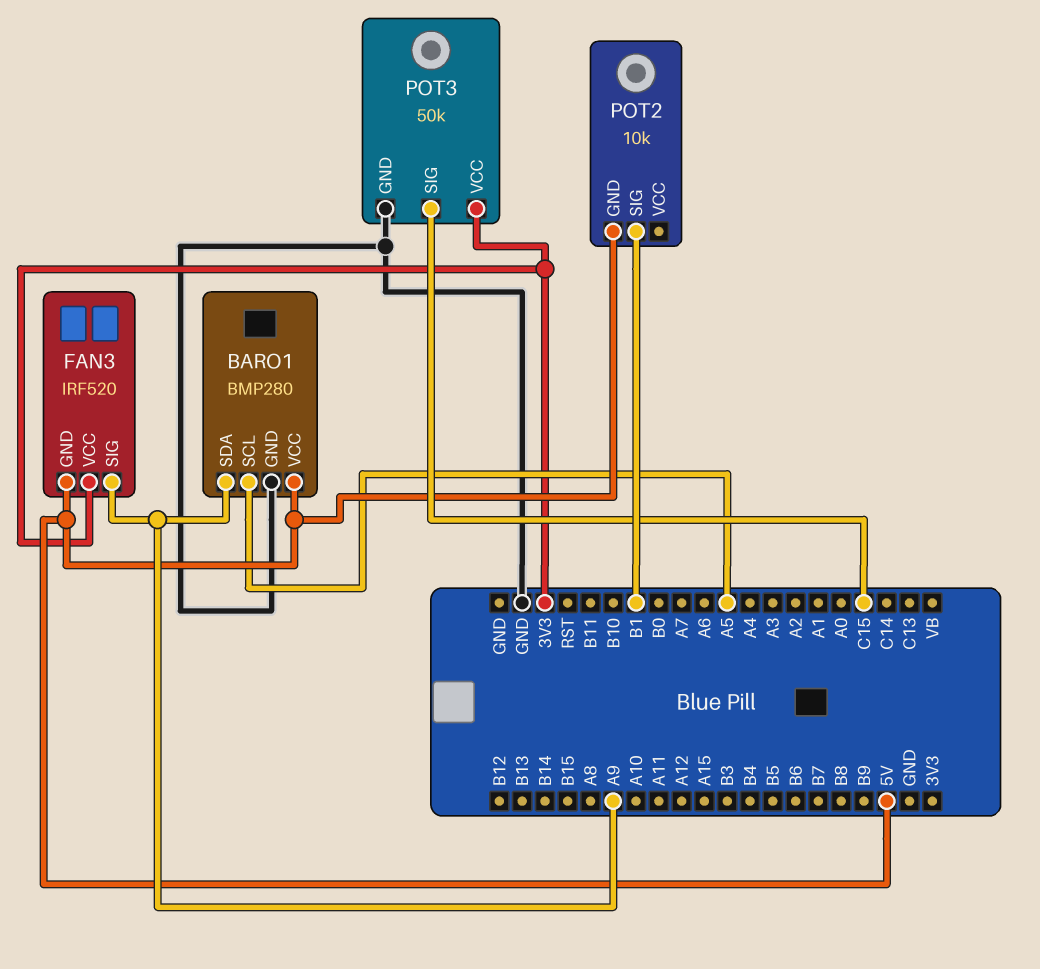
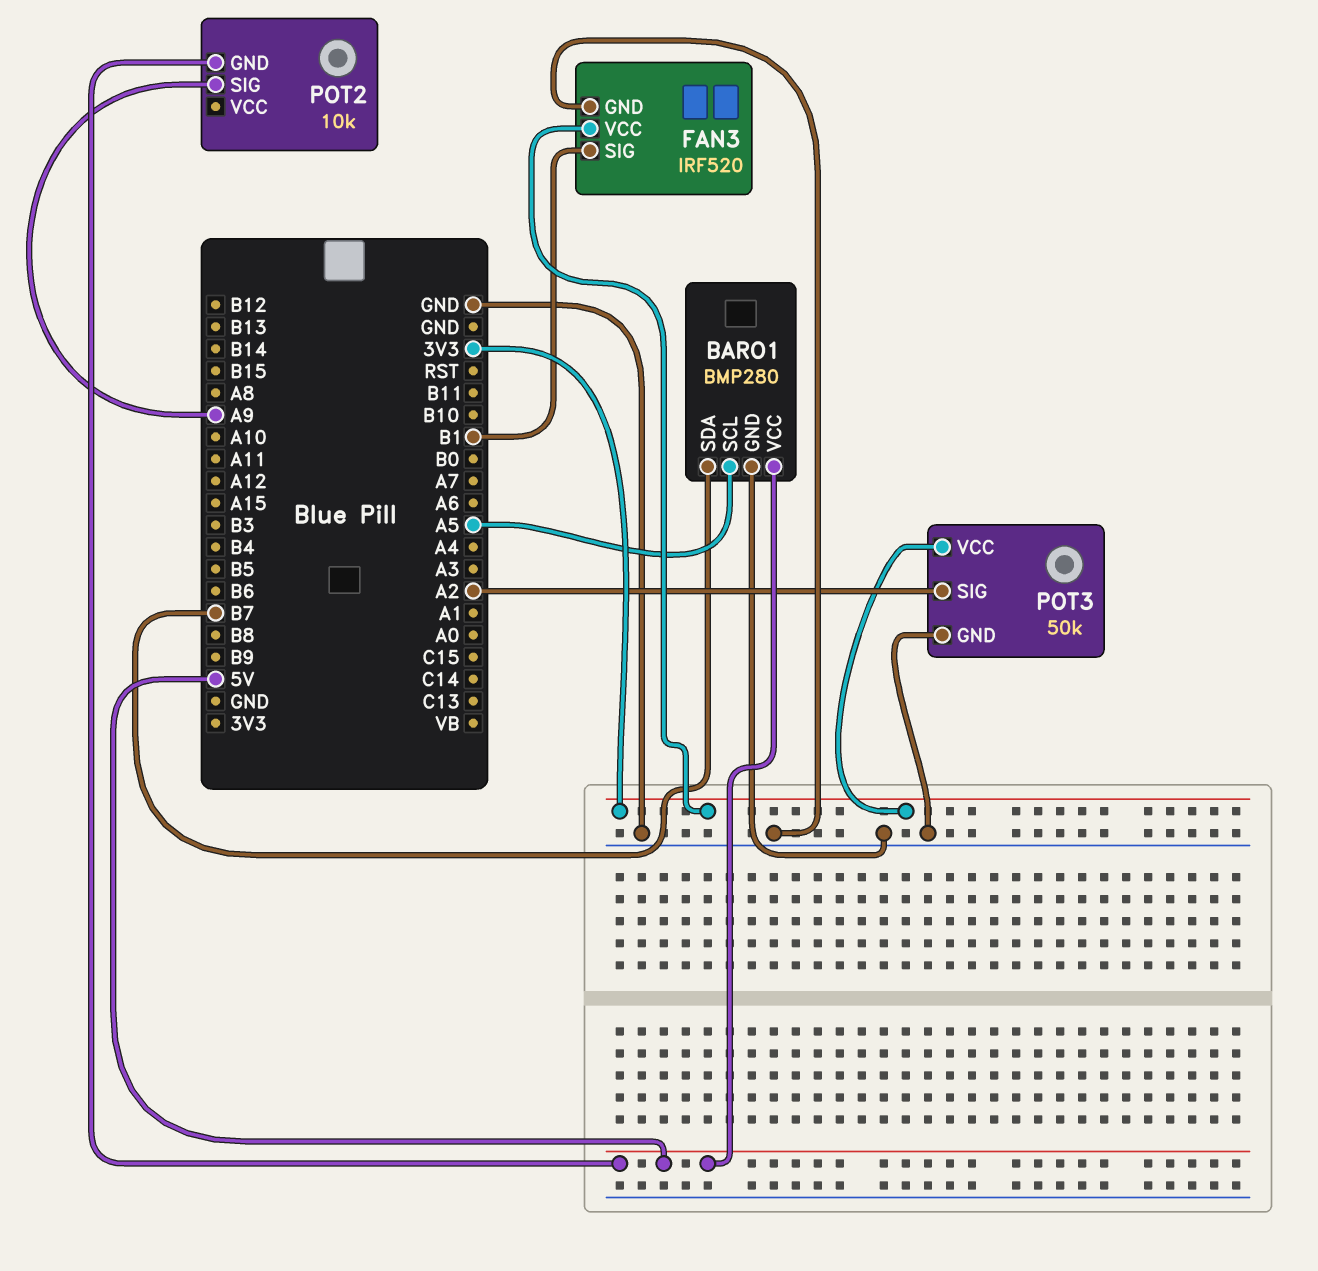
BARO1 pin SDA: A9 -> B7
FAN3 pin GND: 5V -> GND
FAN3 pin SIG: A9 -> B1
POT2 pin SIG: B1 -> A9
POT3 pin SIG: C15 -> A2

